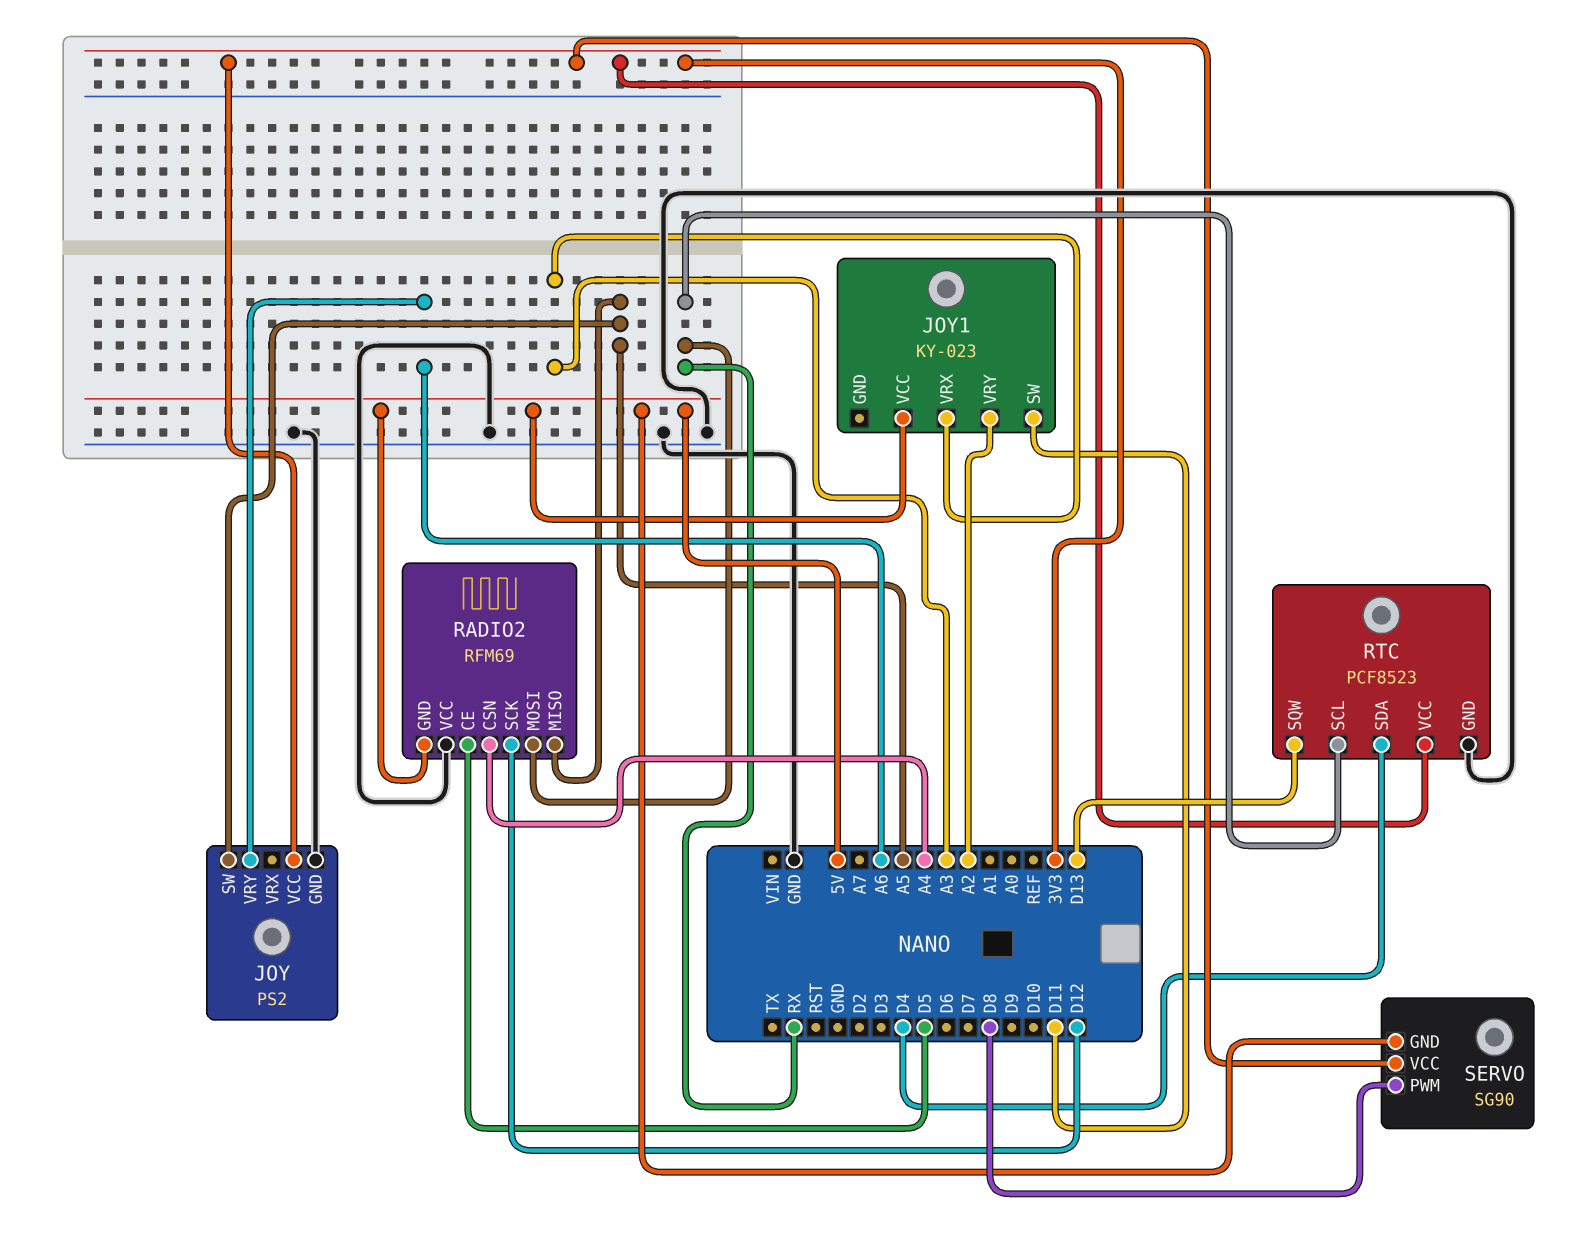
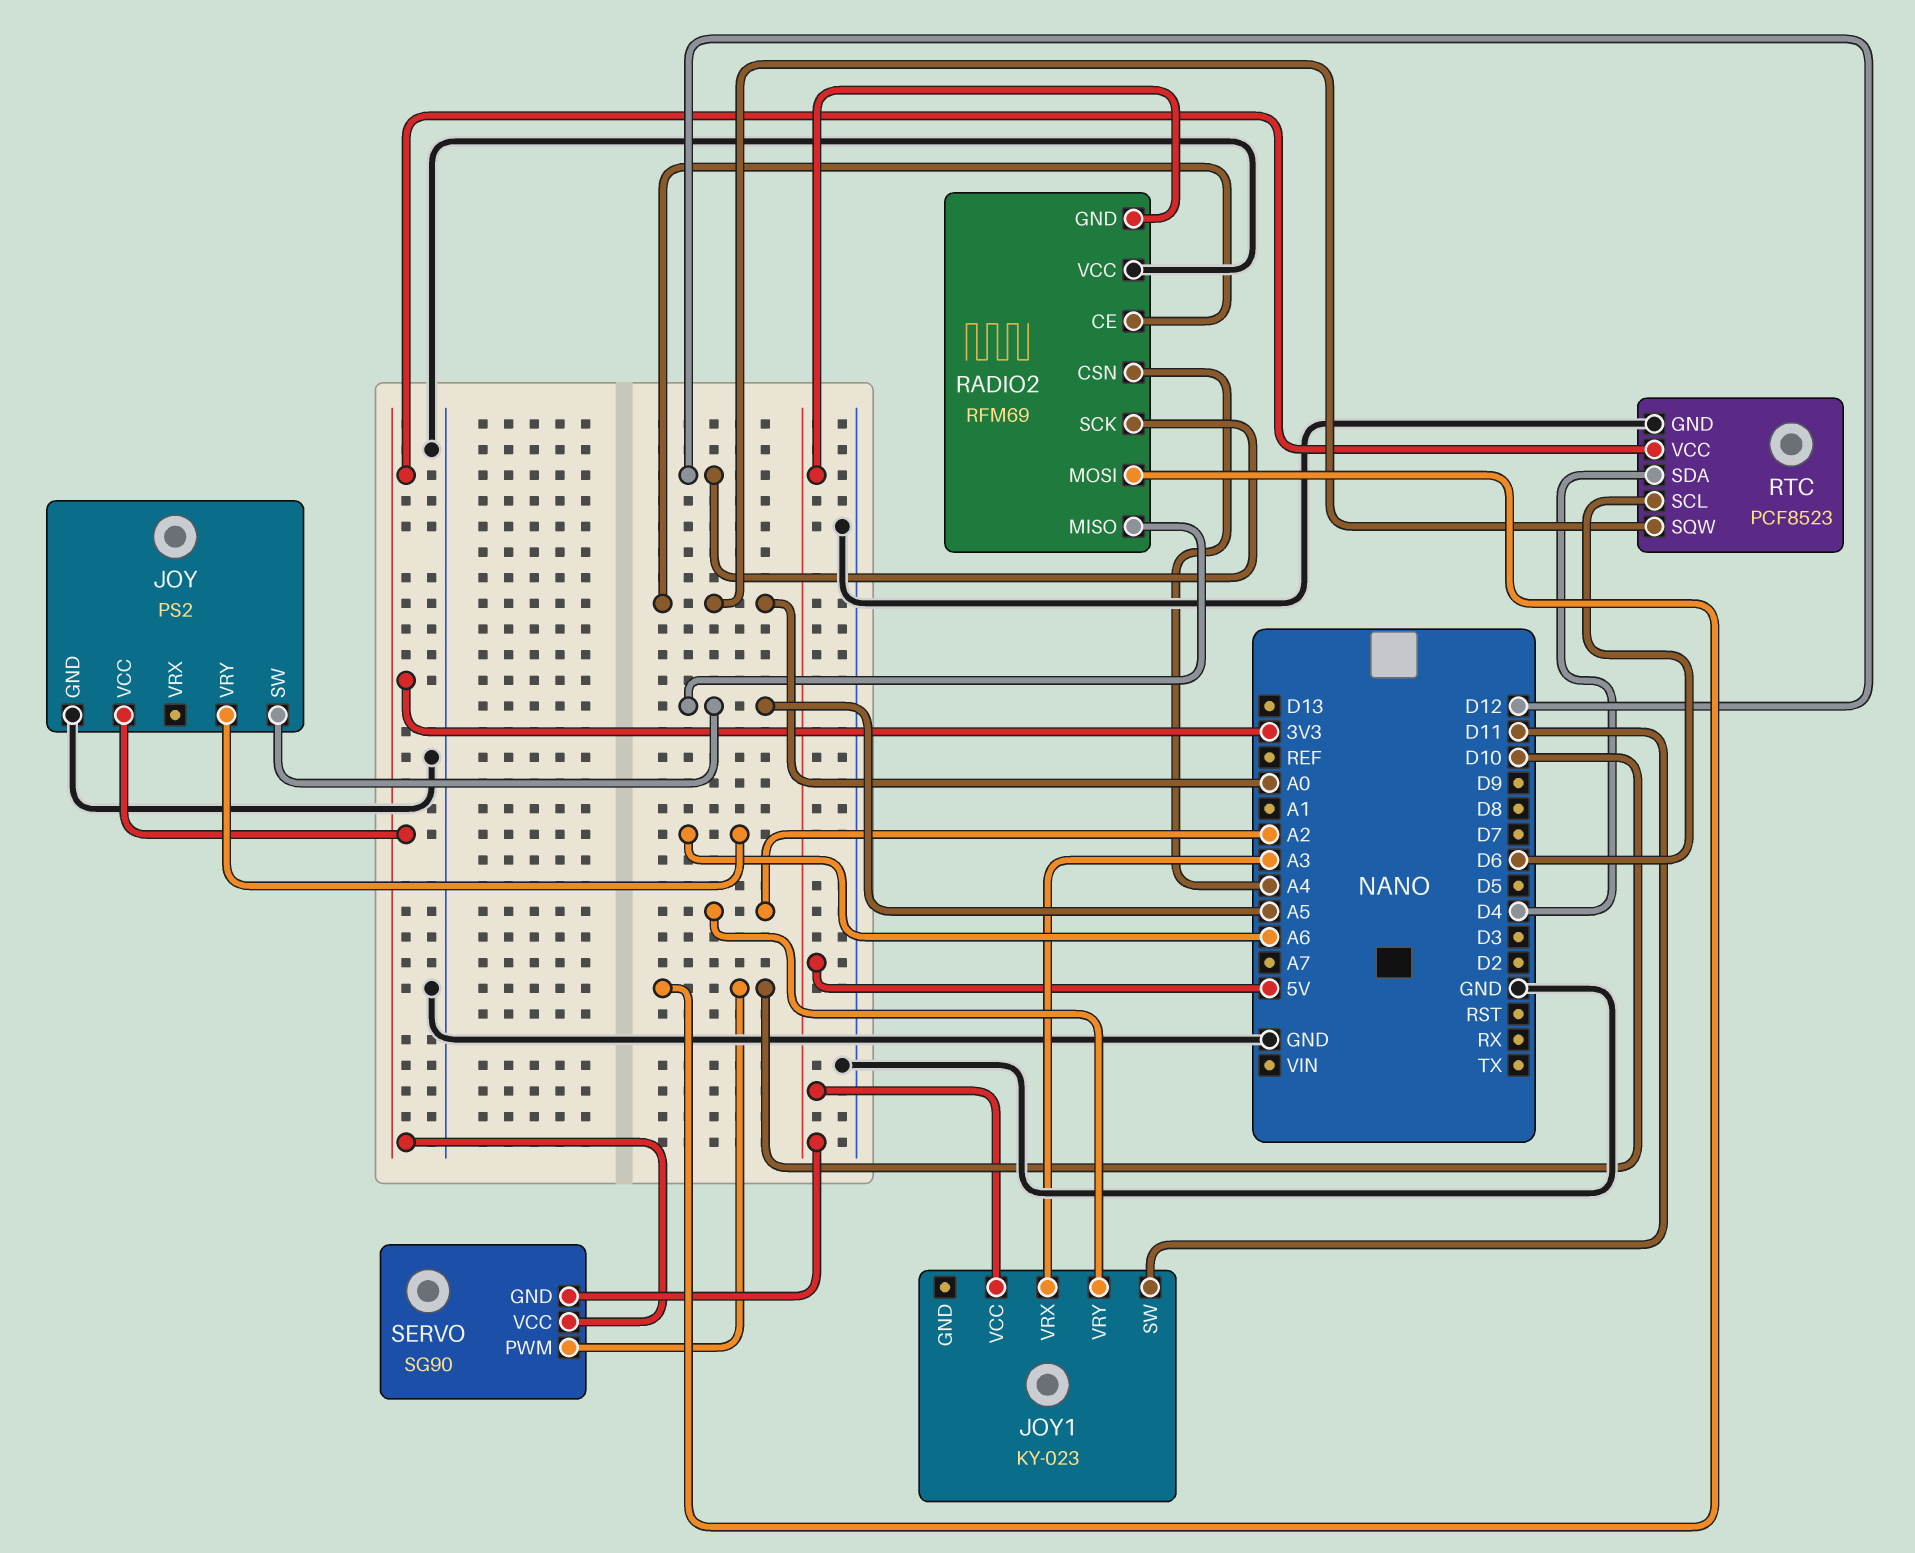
RADIO2 pin CE: D5 -> A0
RADIO2 pin MOSI: RX -> D10
RTC pin SCL: RX -> D6
RTC pin SQW: D13 -> A0
SERVO pin PWM: D8 -> D10

